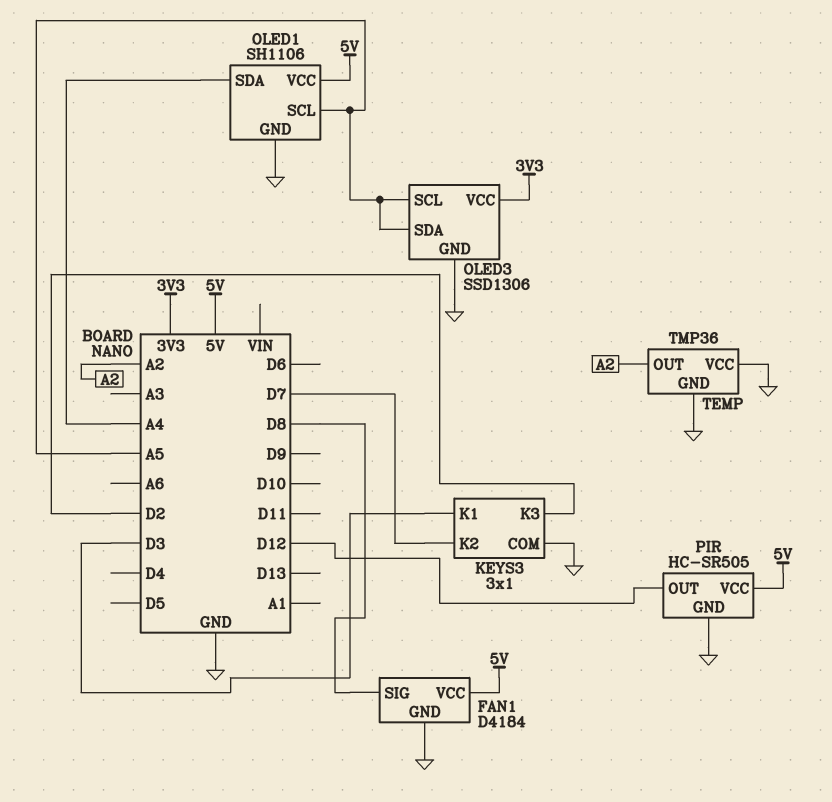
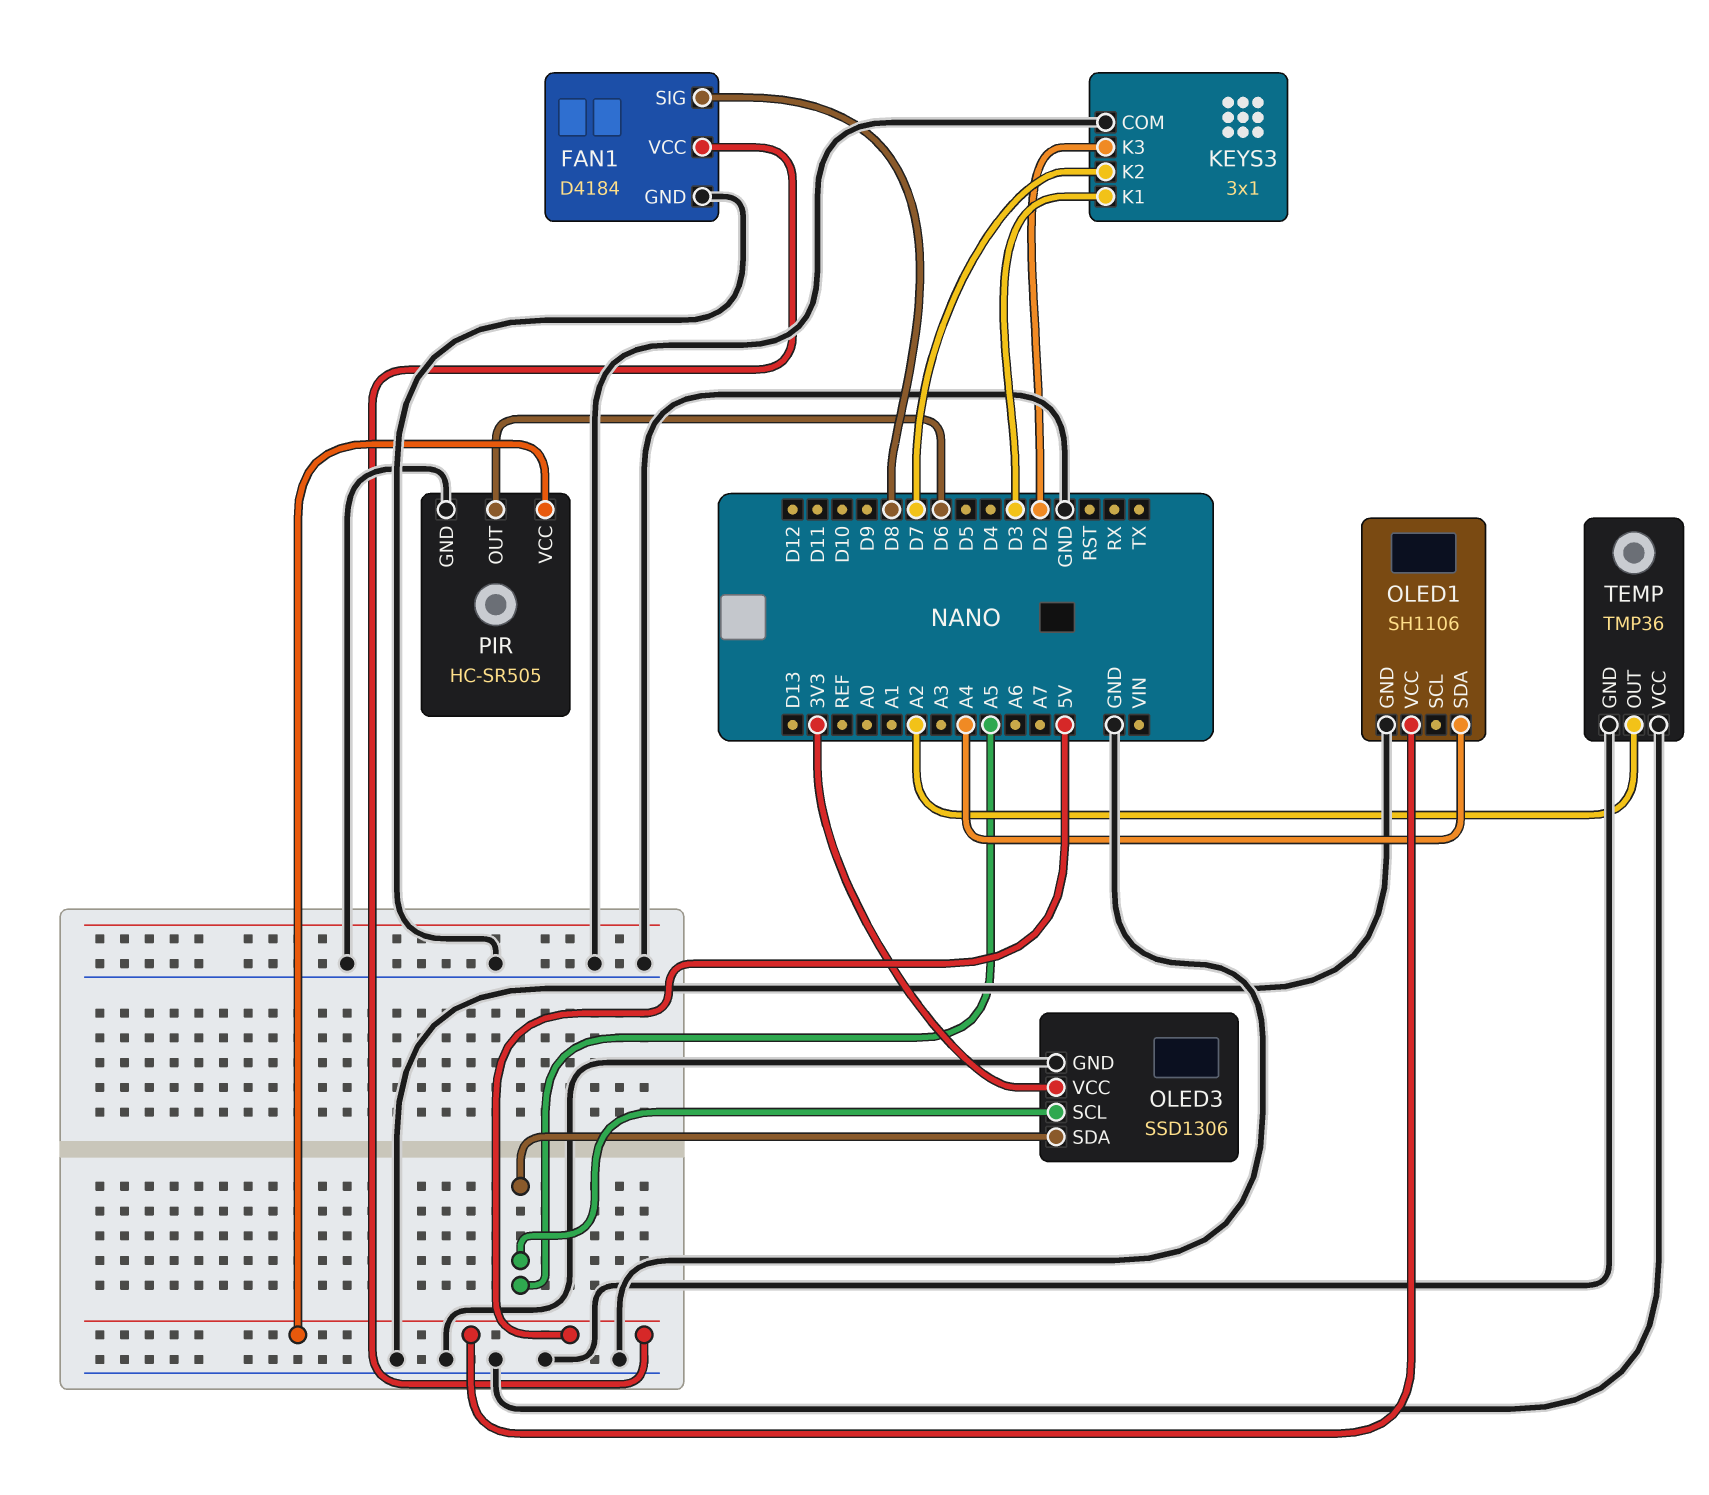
OLED1 pin SCL: A5 -> none
PIR pin OUT: D12 -> D6

